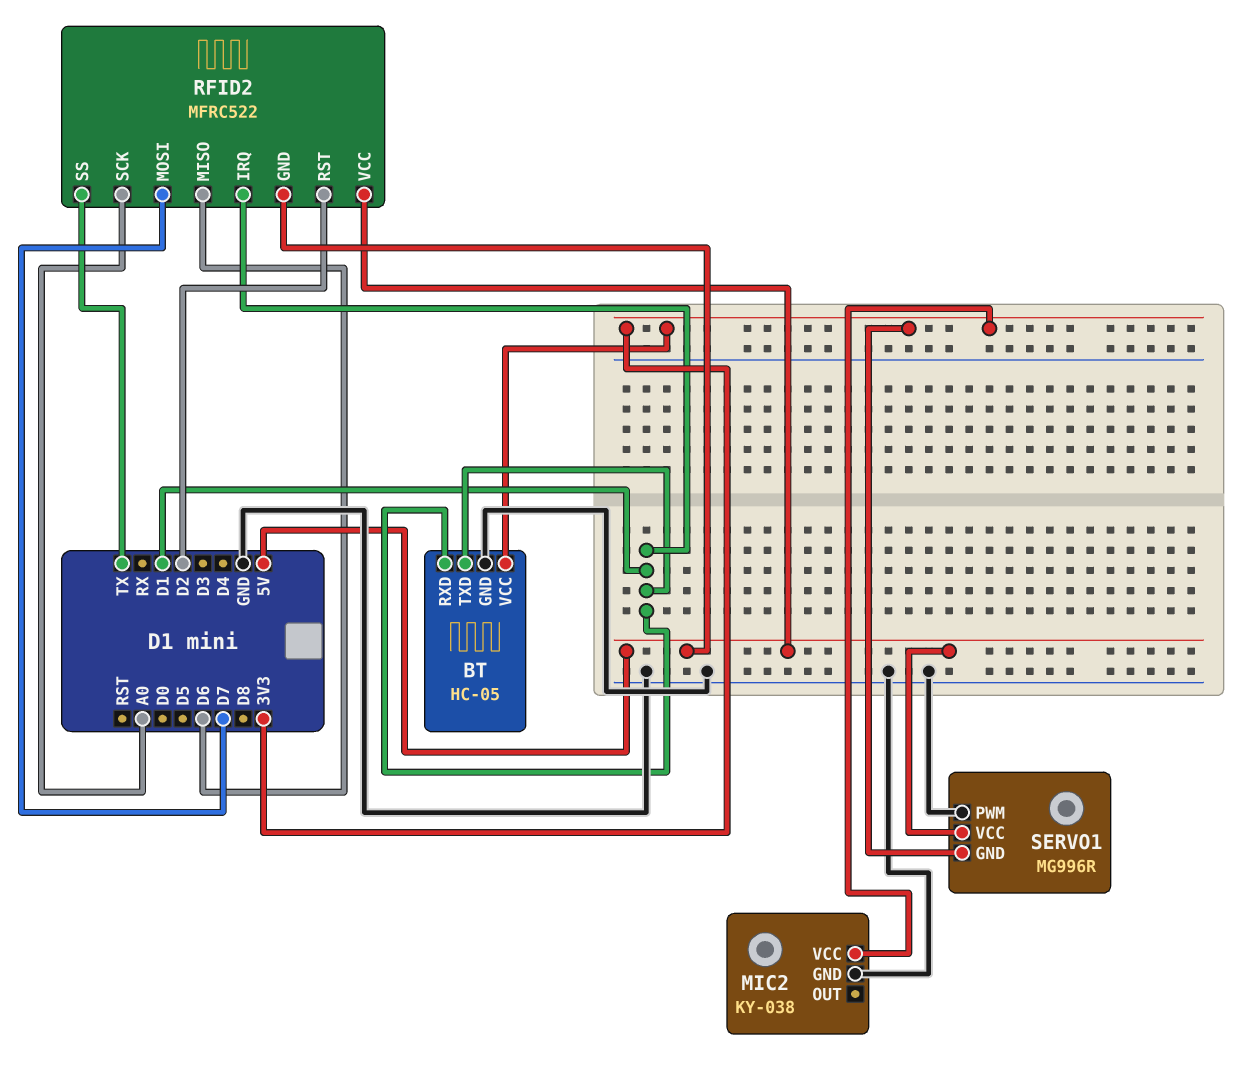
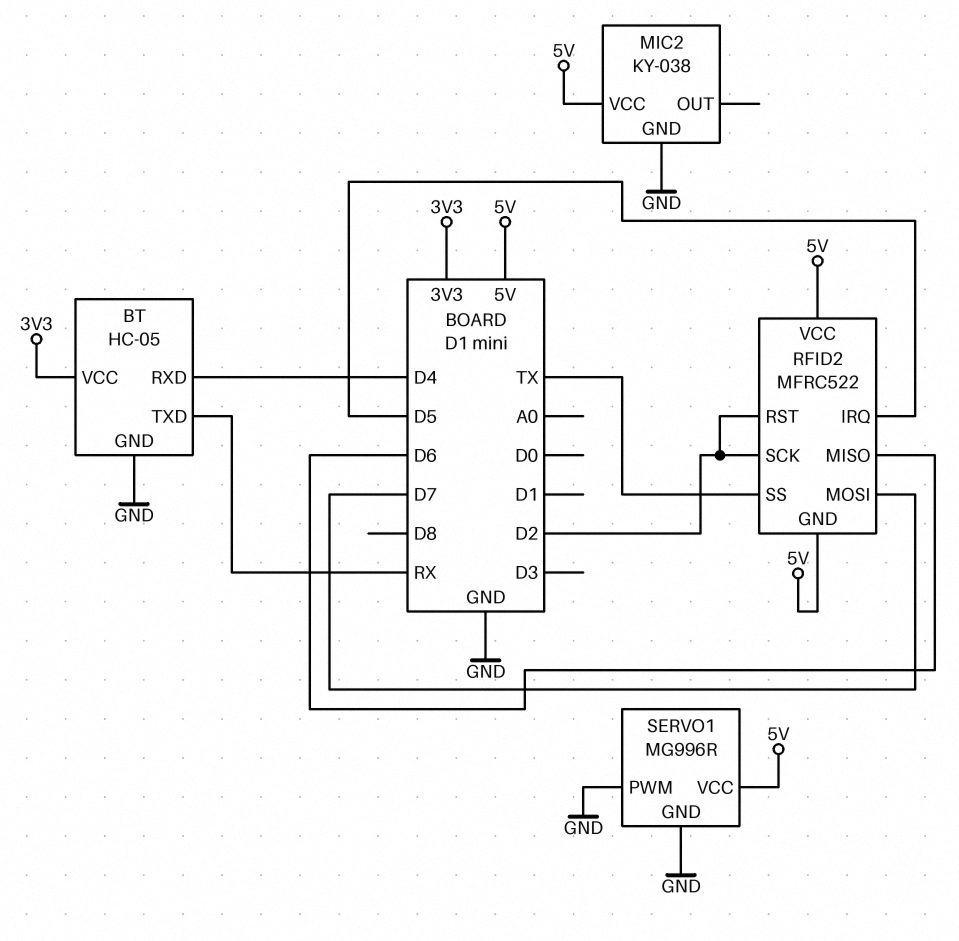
BT pin RXD: D1 -> D4
BT pin TXD: D1 -> RX
MIC2 pin VCC: 3V3 -> 5V
RFID2 pin IRQ: D1 -> D5
RFID2 pin SCK: A0 -> D2
SERVO1 pin GND: 3V3 -> GND

